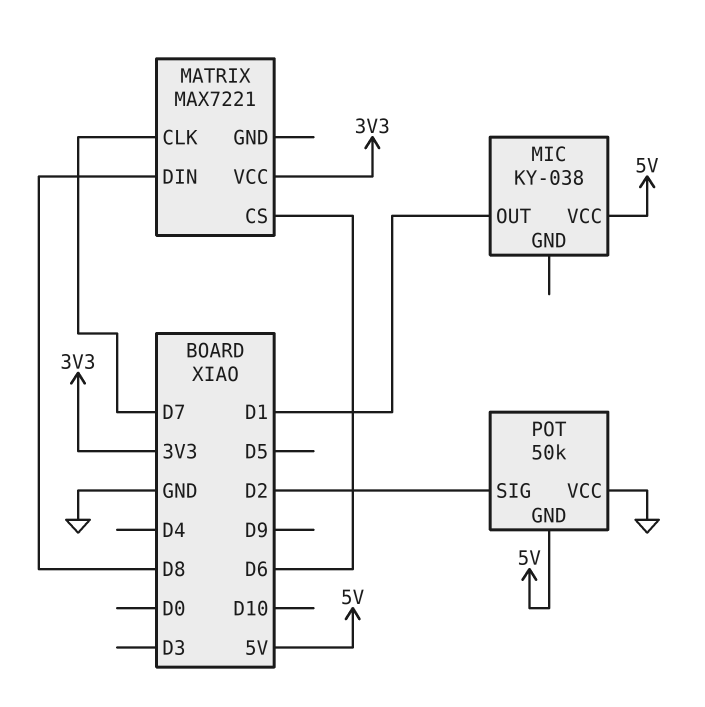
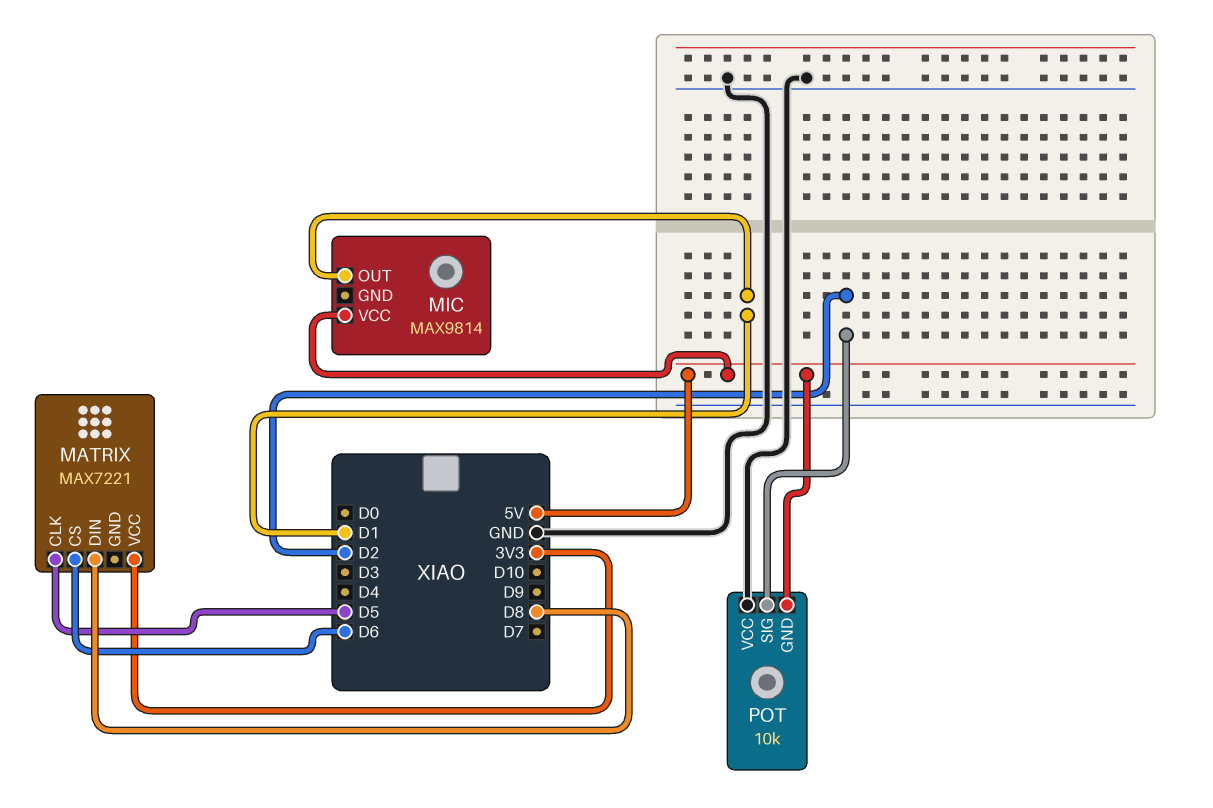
MATRIX pin CLK: D7 -> D5
MIC: KY-038 -> MAX9814
POT: 50k -> 10k

